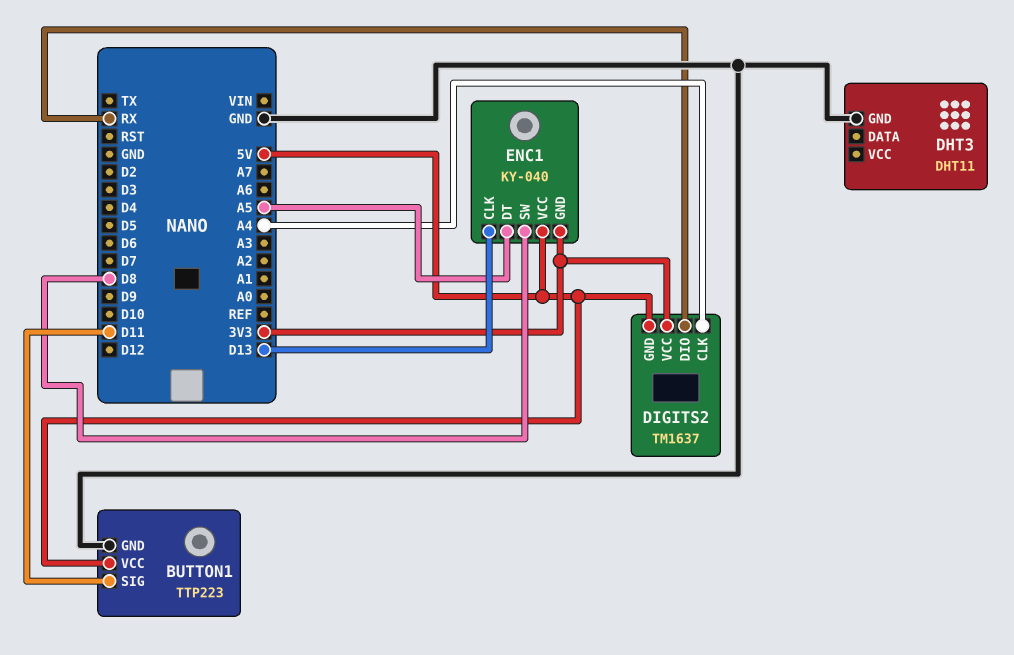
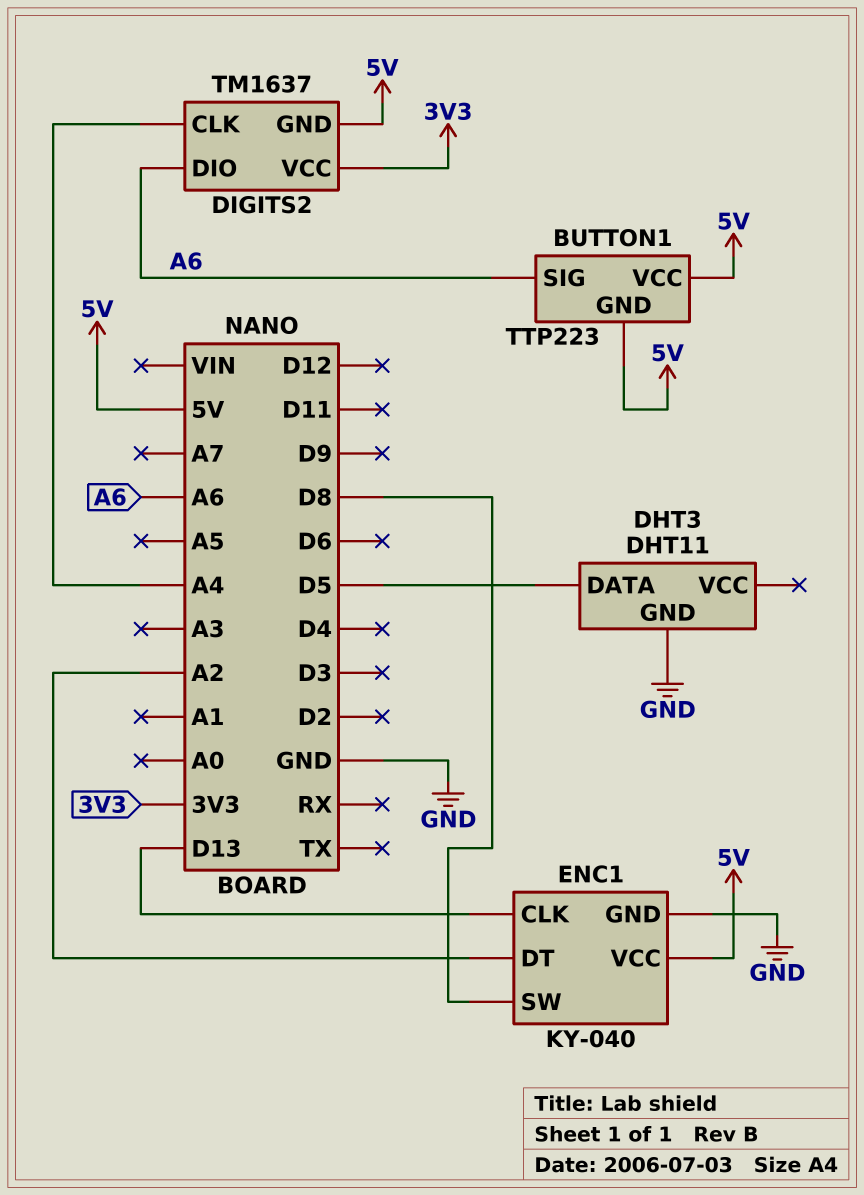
BUTTON1 pin GND: GND -> 5V
BUTTON1 pin SIG: D11 -> A6
DHT3 pin DATA: none -> D5
DIGITS2 pin DIO: RX -> A6
ENC1 pin DT: A5 -> A2
ENC1 pin GND: 3V3 -> GND

